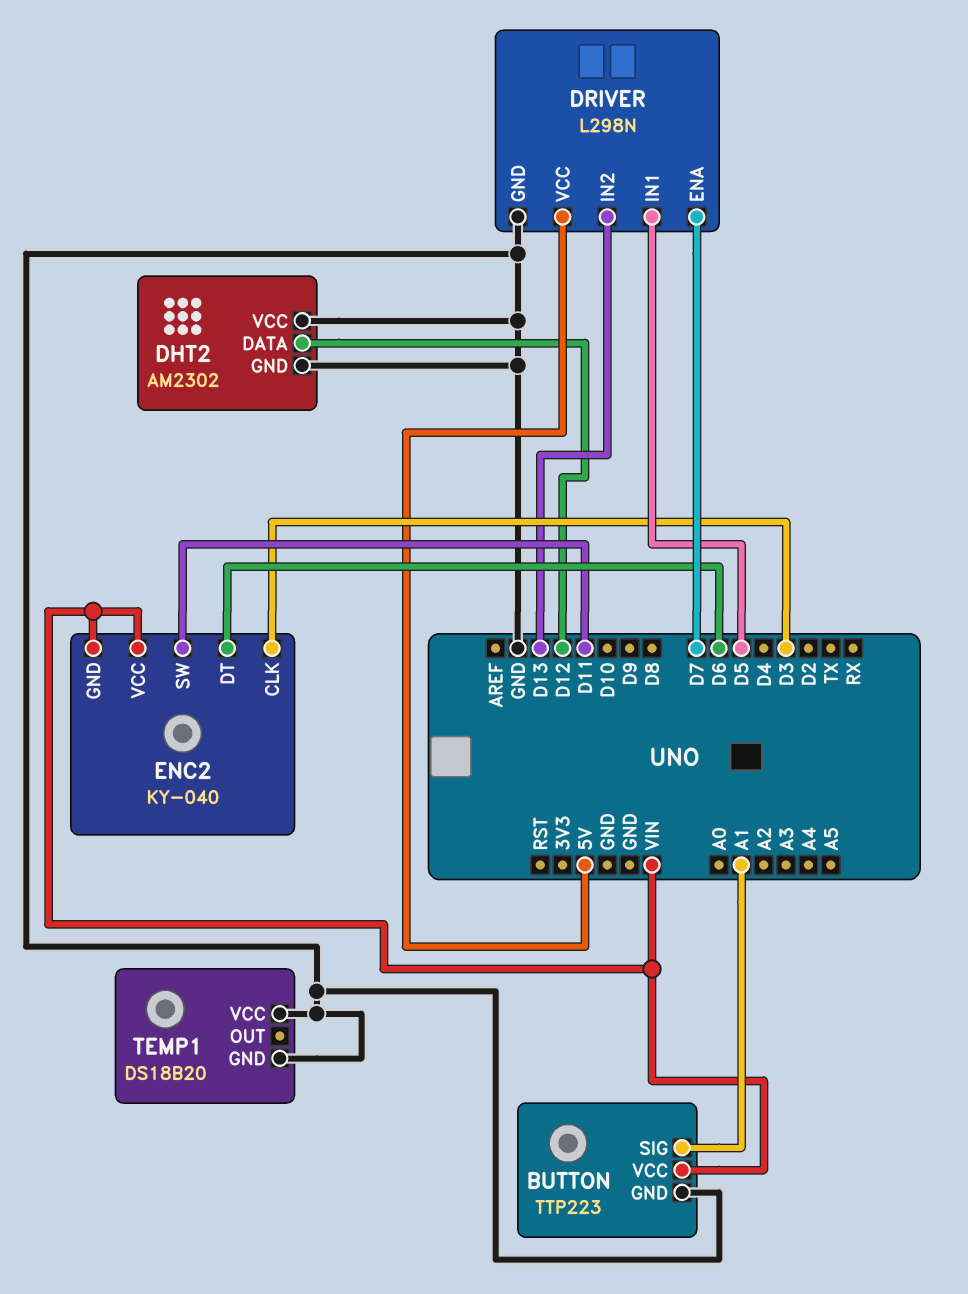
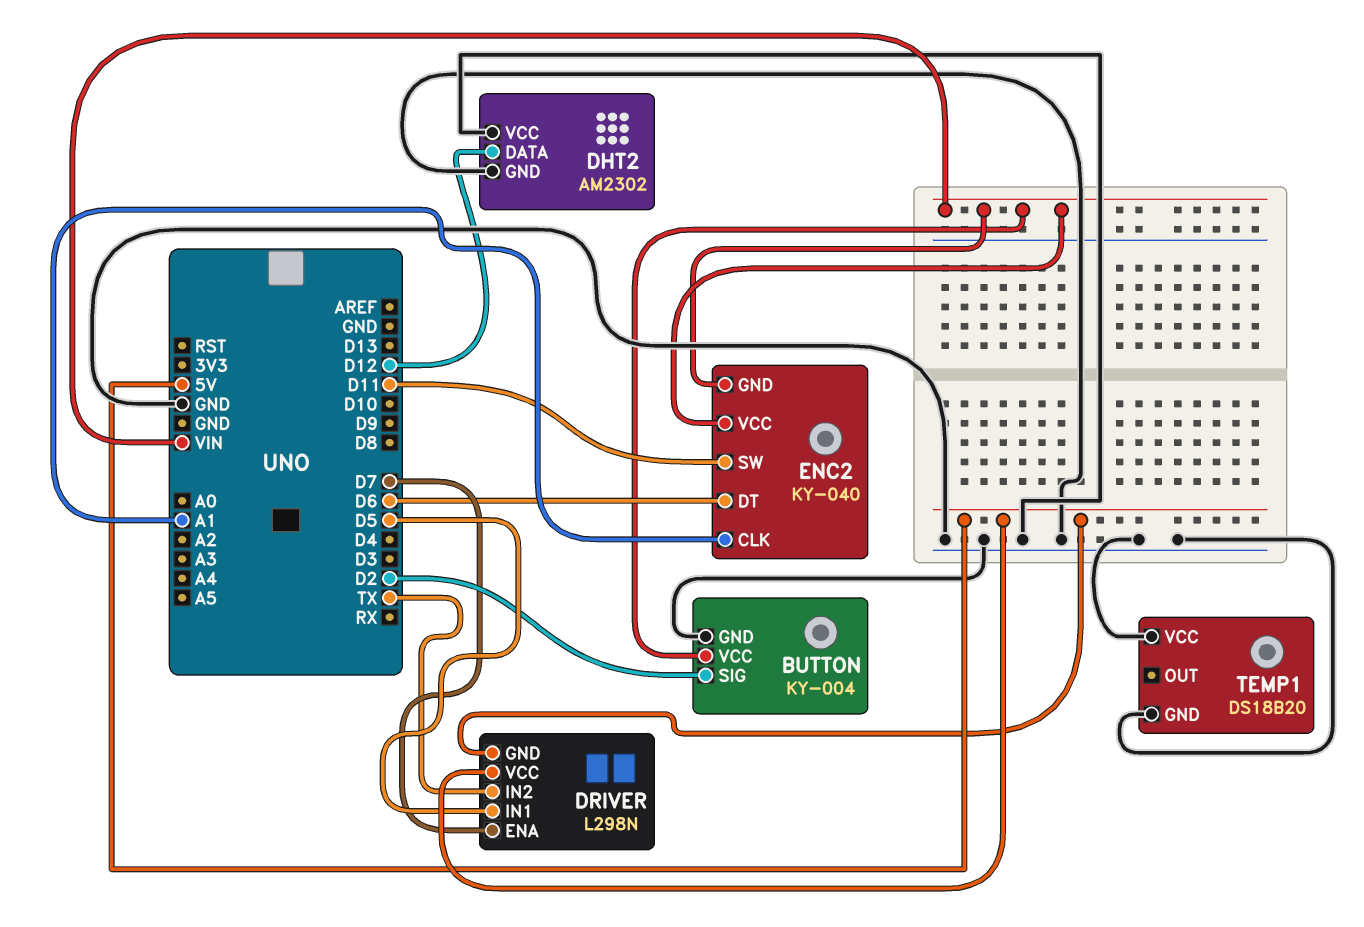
BUTTON: TTP223 -> KY-004
BUTTON pin SIG: A1 -> D2
DRIVER pin GND: GND -> 5V
DRIVER pin IN2: D13 -> TX
ENC2 pin CLK: D3 -> A1

